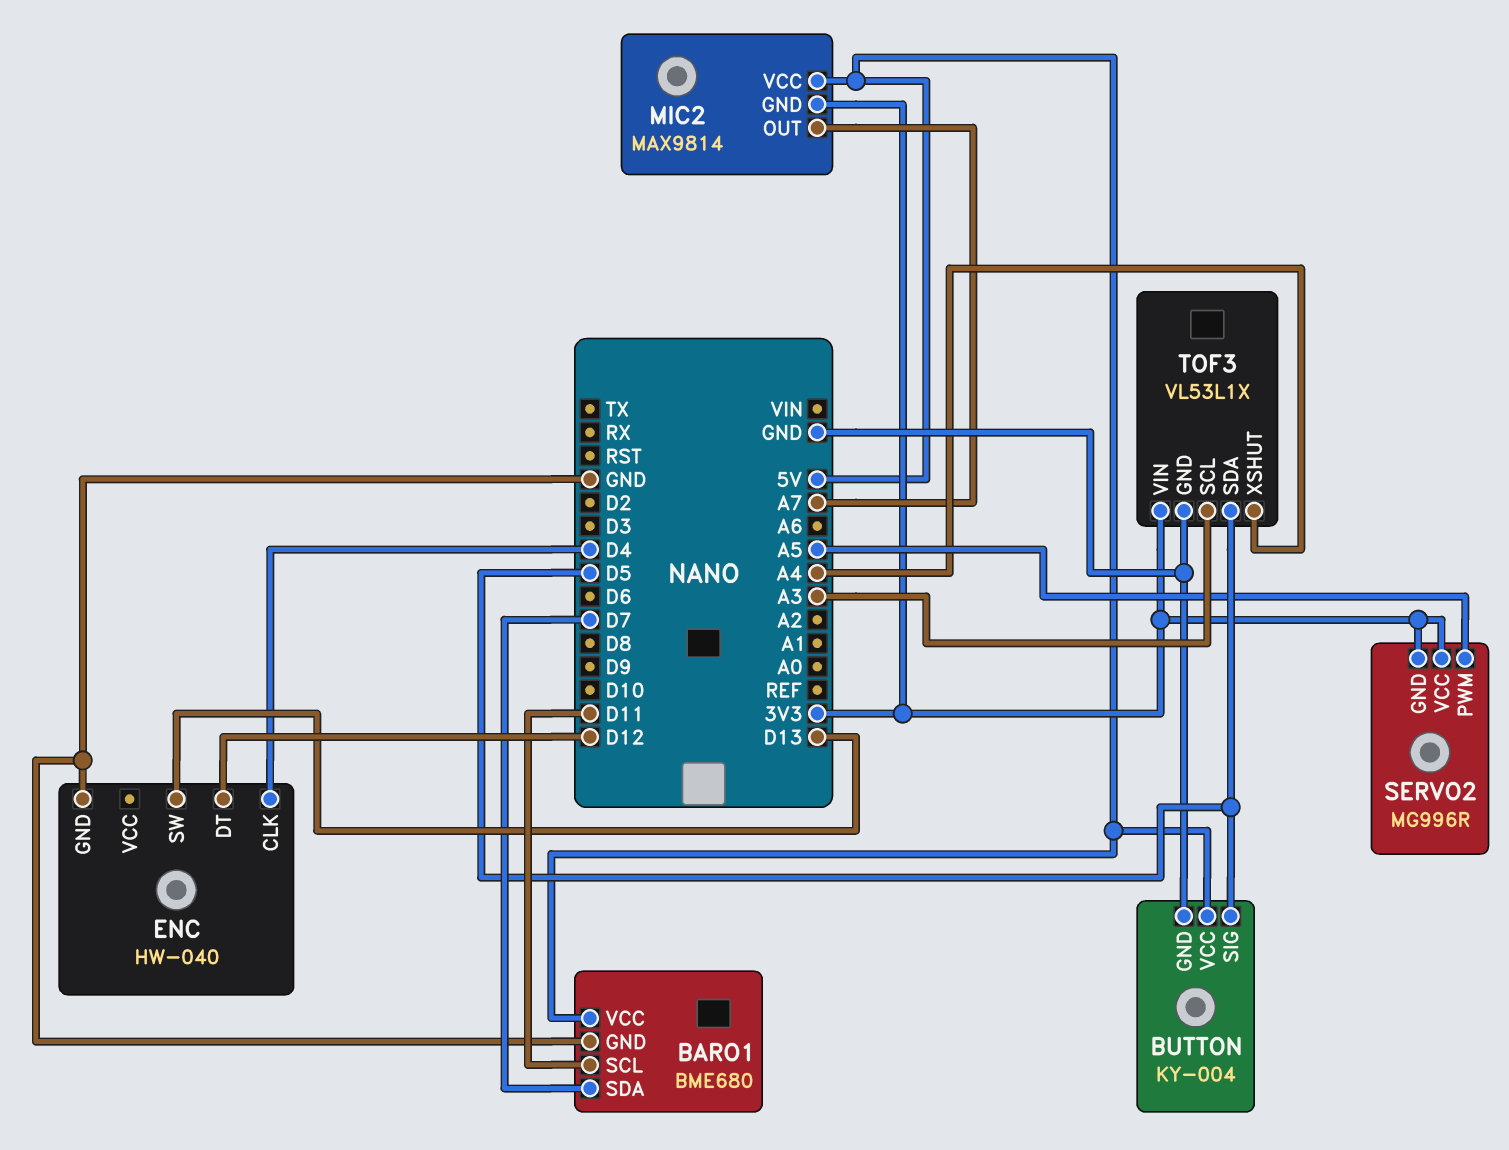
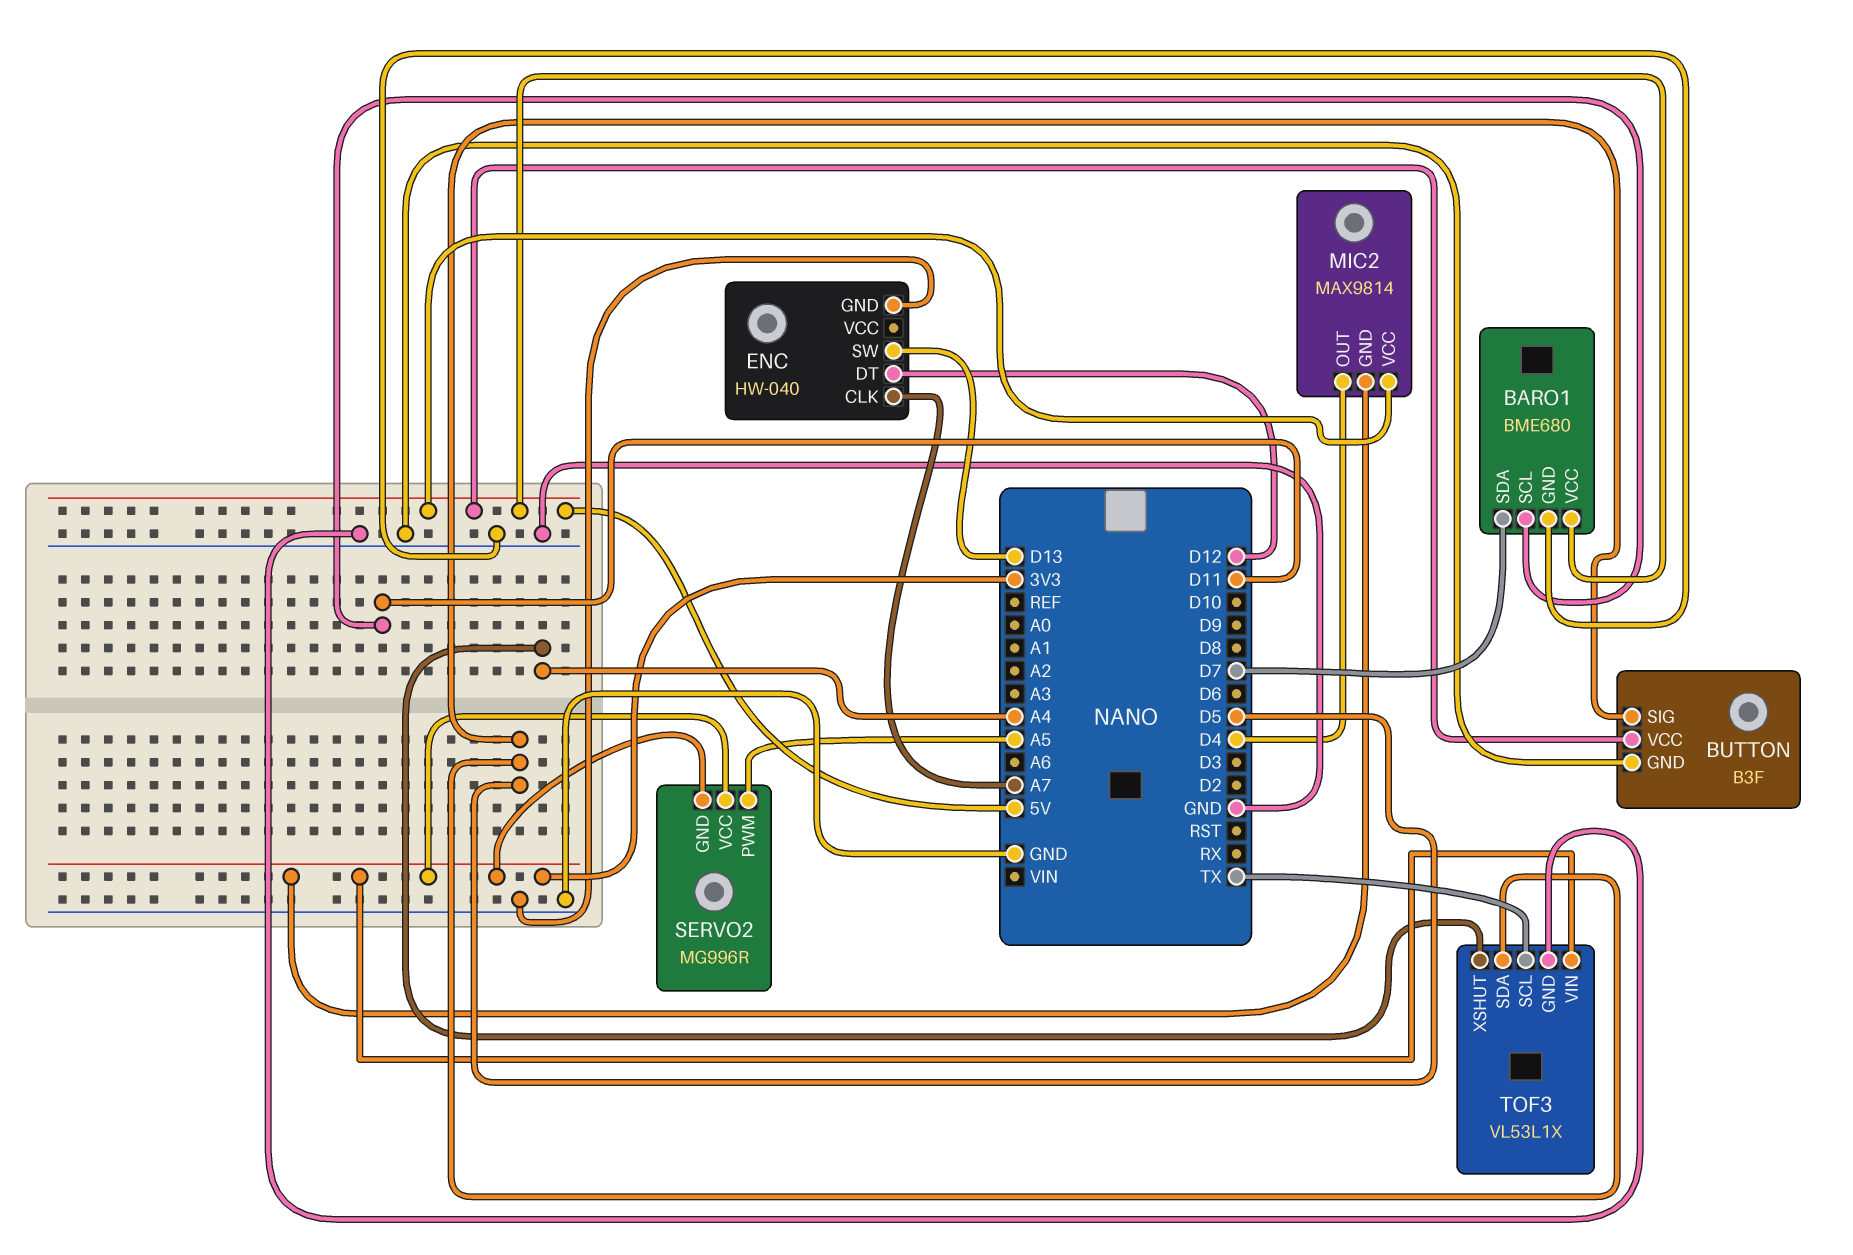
BUTTON: KY-004 -> B3F
ENC pin CLK: D4 -> A7
MIC2 pin OUT: A7 -> D4
TOF3 pin SCL: A3 -> TX

